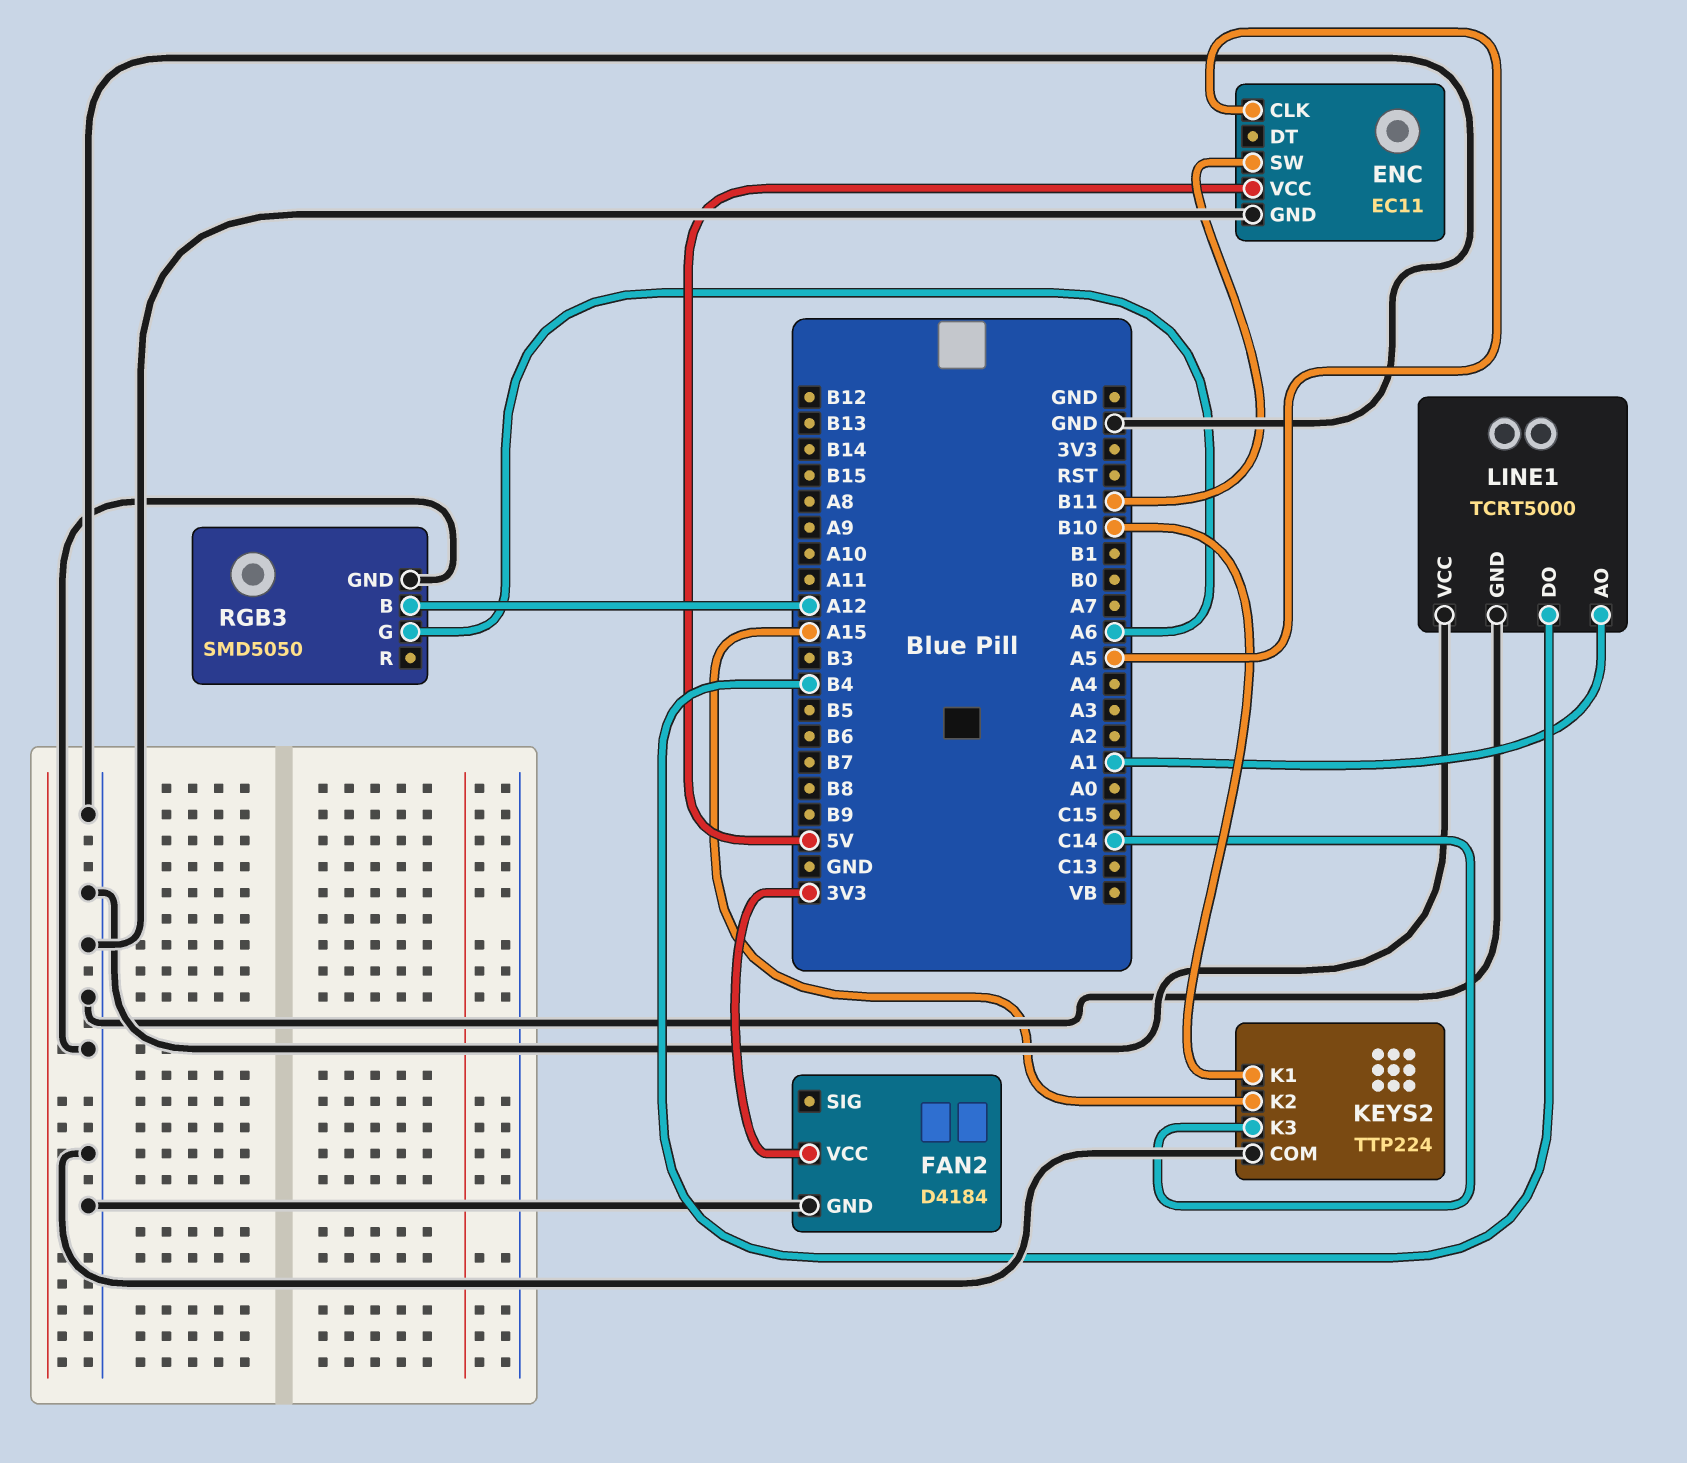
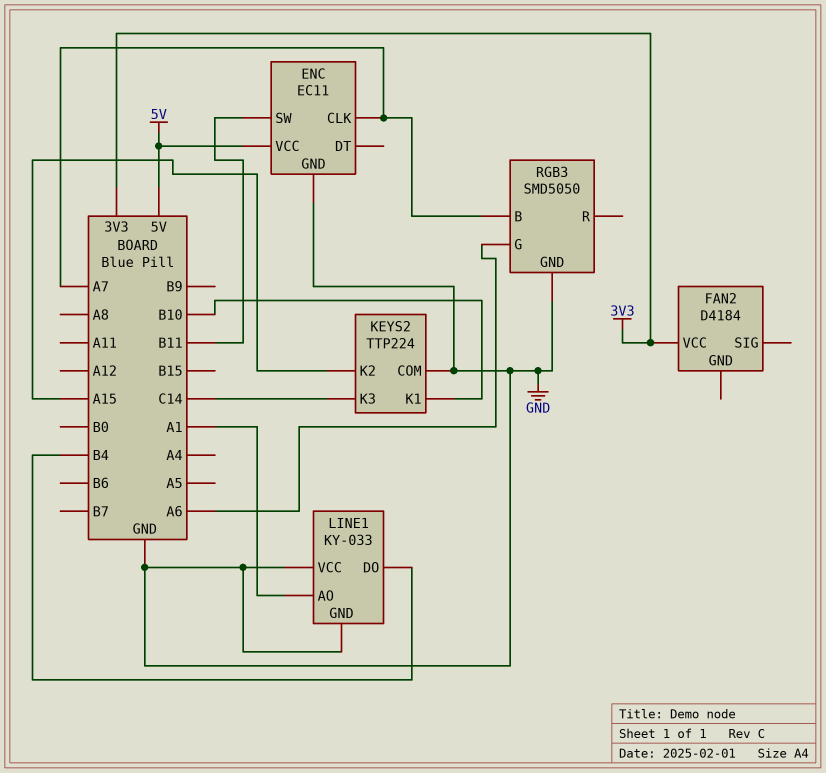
ENC pin CLK: A5 -> A7
FAN2 pin GND: GND -> none
LINE1: TCRT5000 -> KY-033
RGB3 pin B: A12 -> A7

